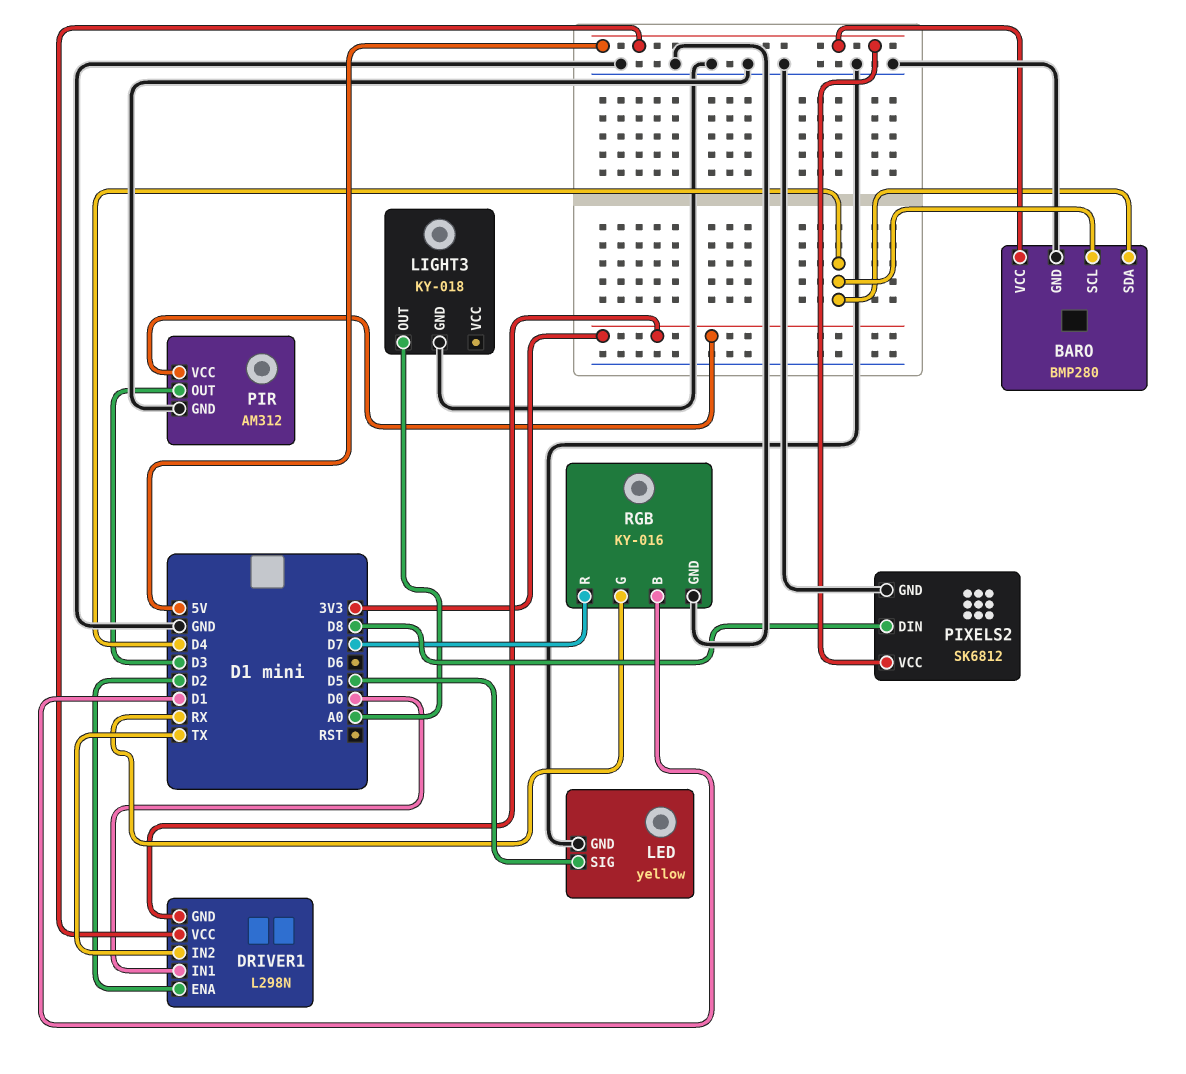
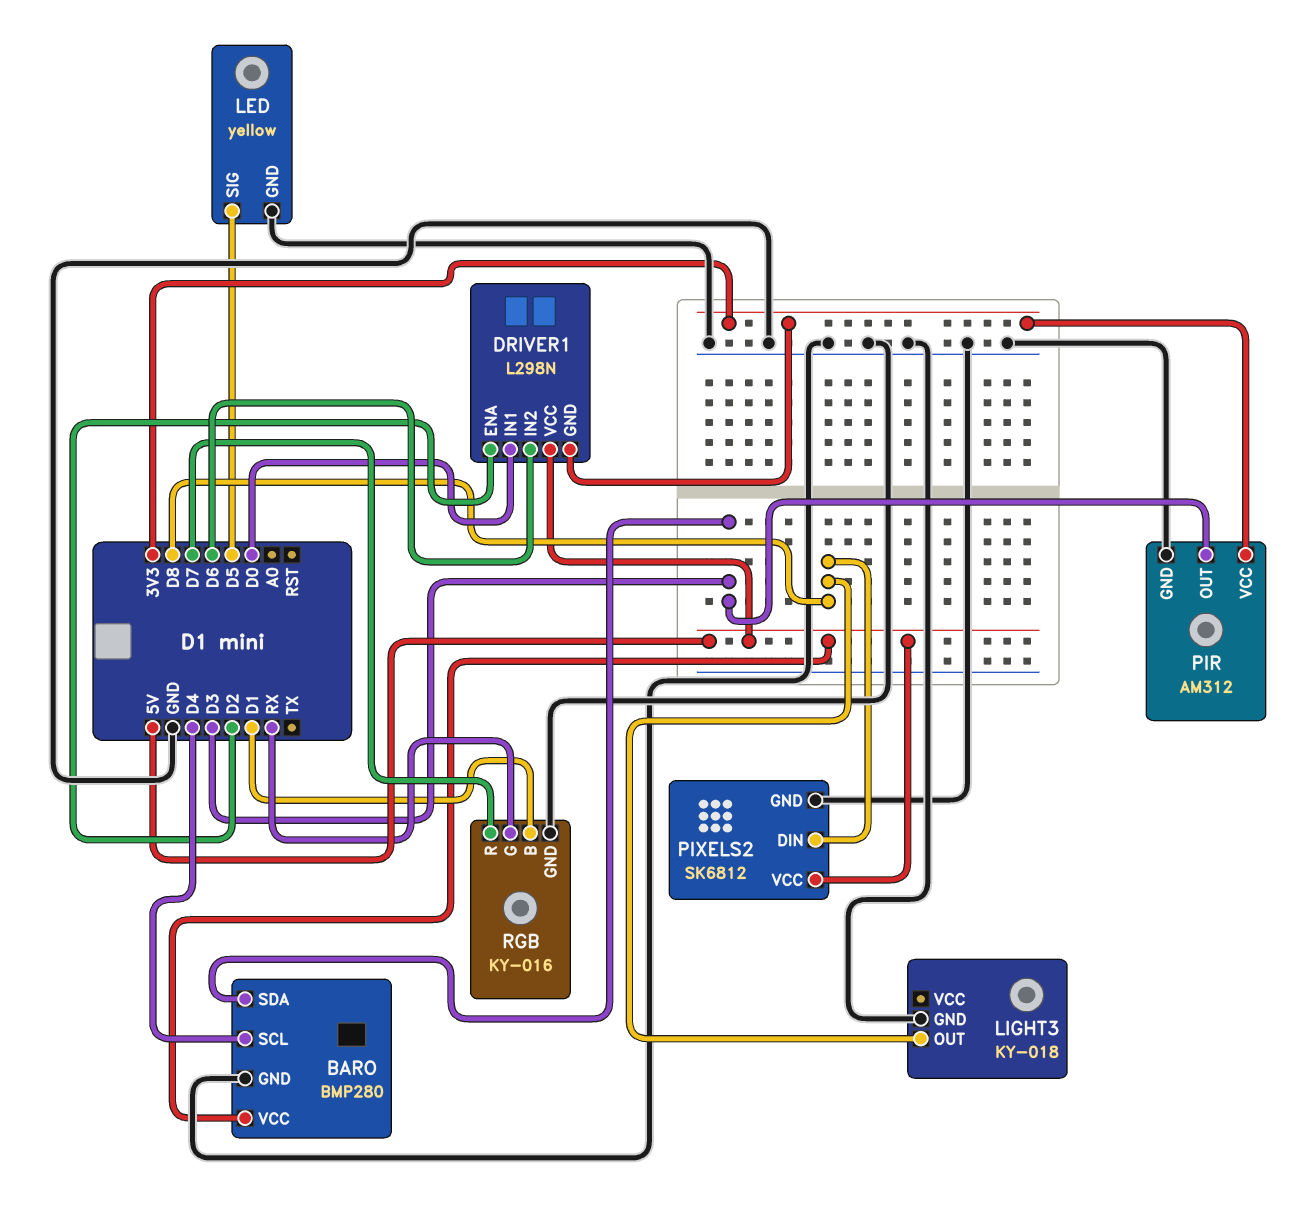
BARO pin SDA: D4 -> D3
DRIVER1 pin IN2: TX -> D6
LIGHT3 pin OUT: A0 -> D8

